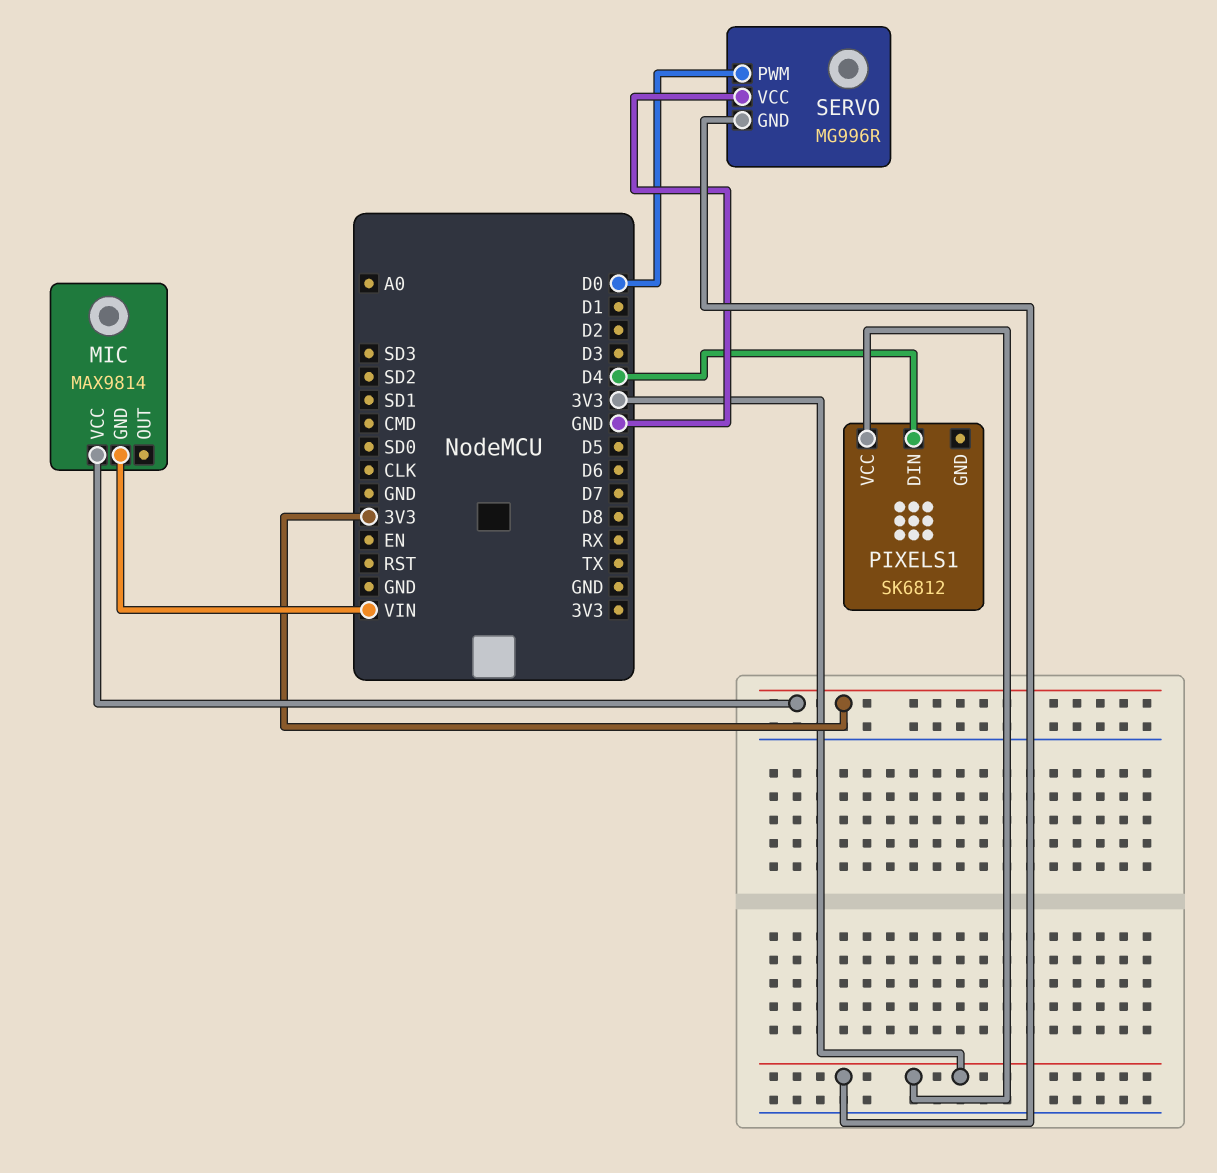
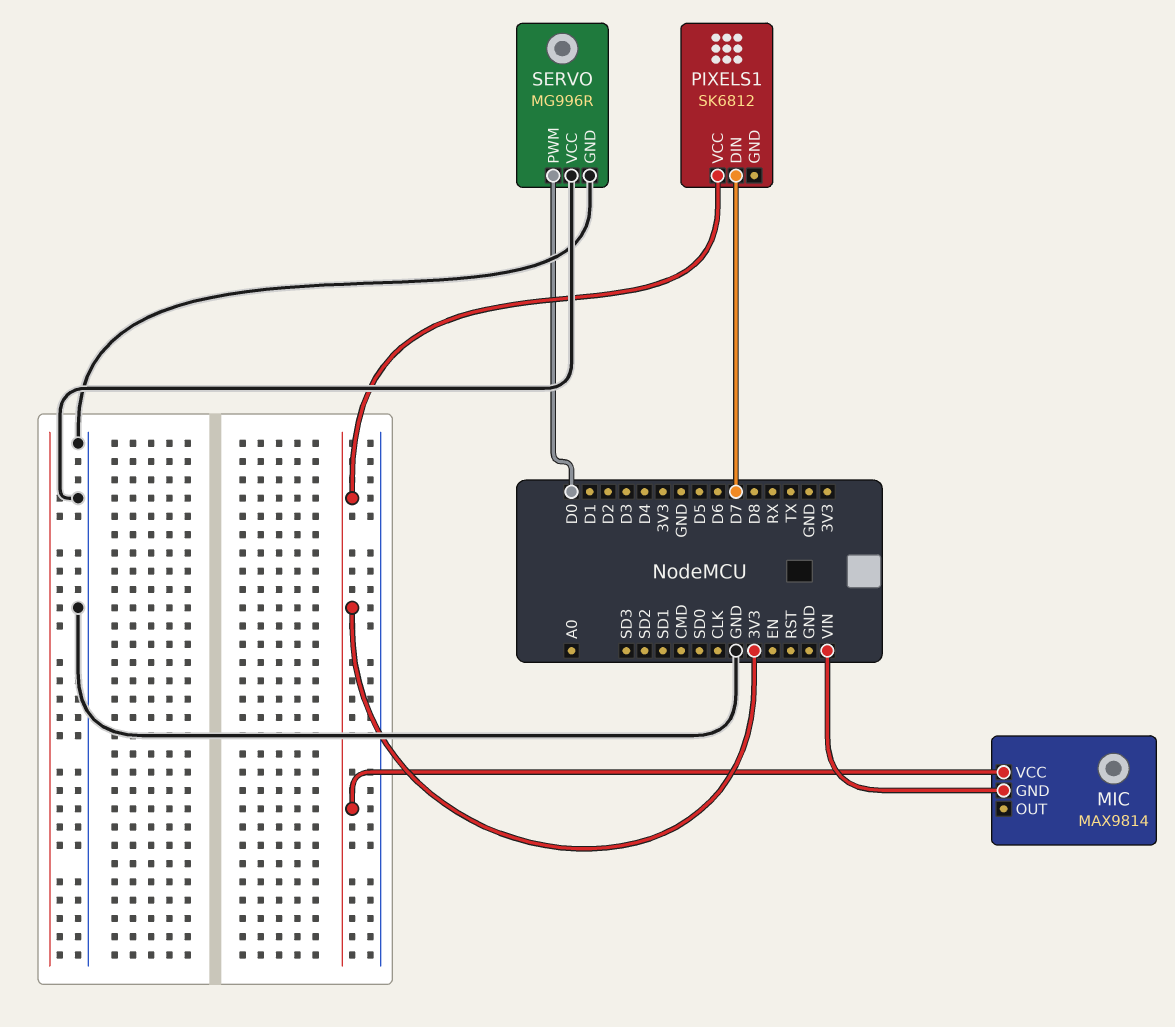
PIXELS1 pin DIN: D4 -> D7
SERVO pin GND: 3V3 -> GND

